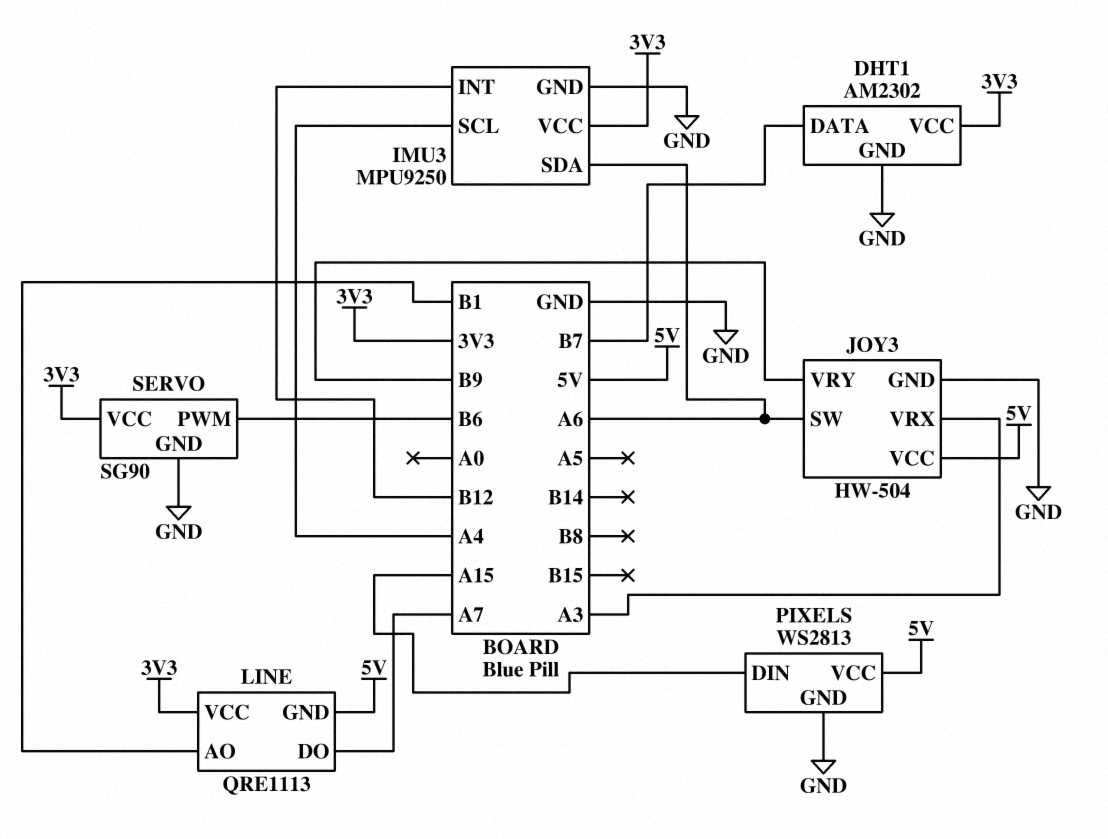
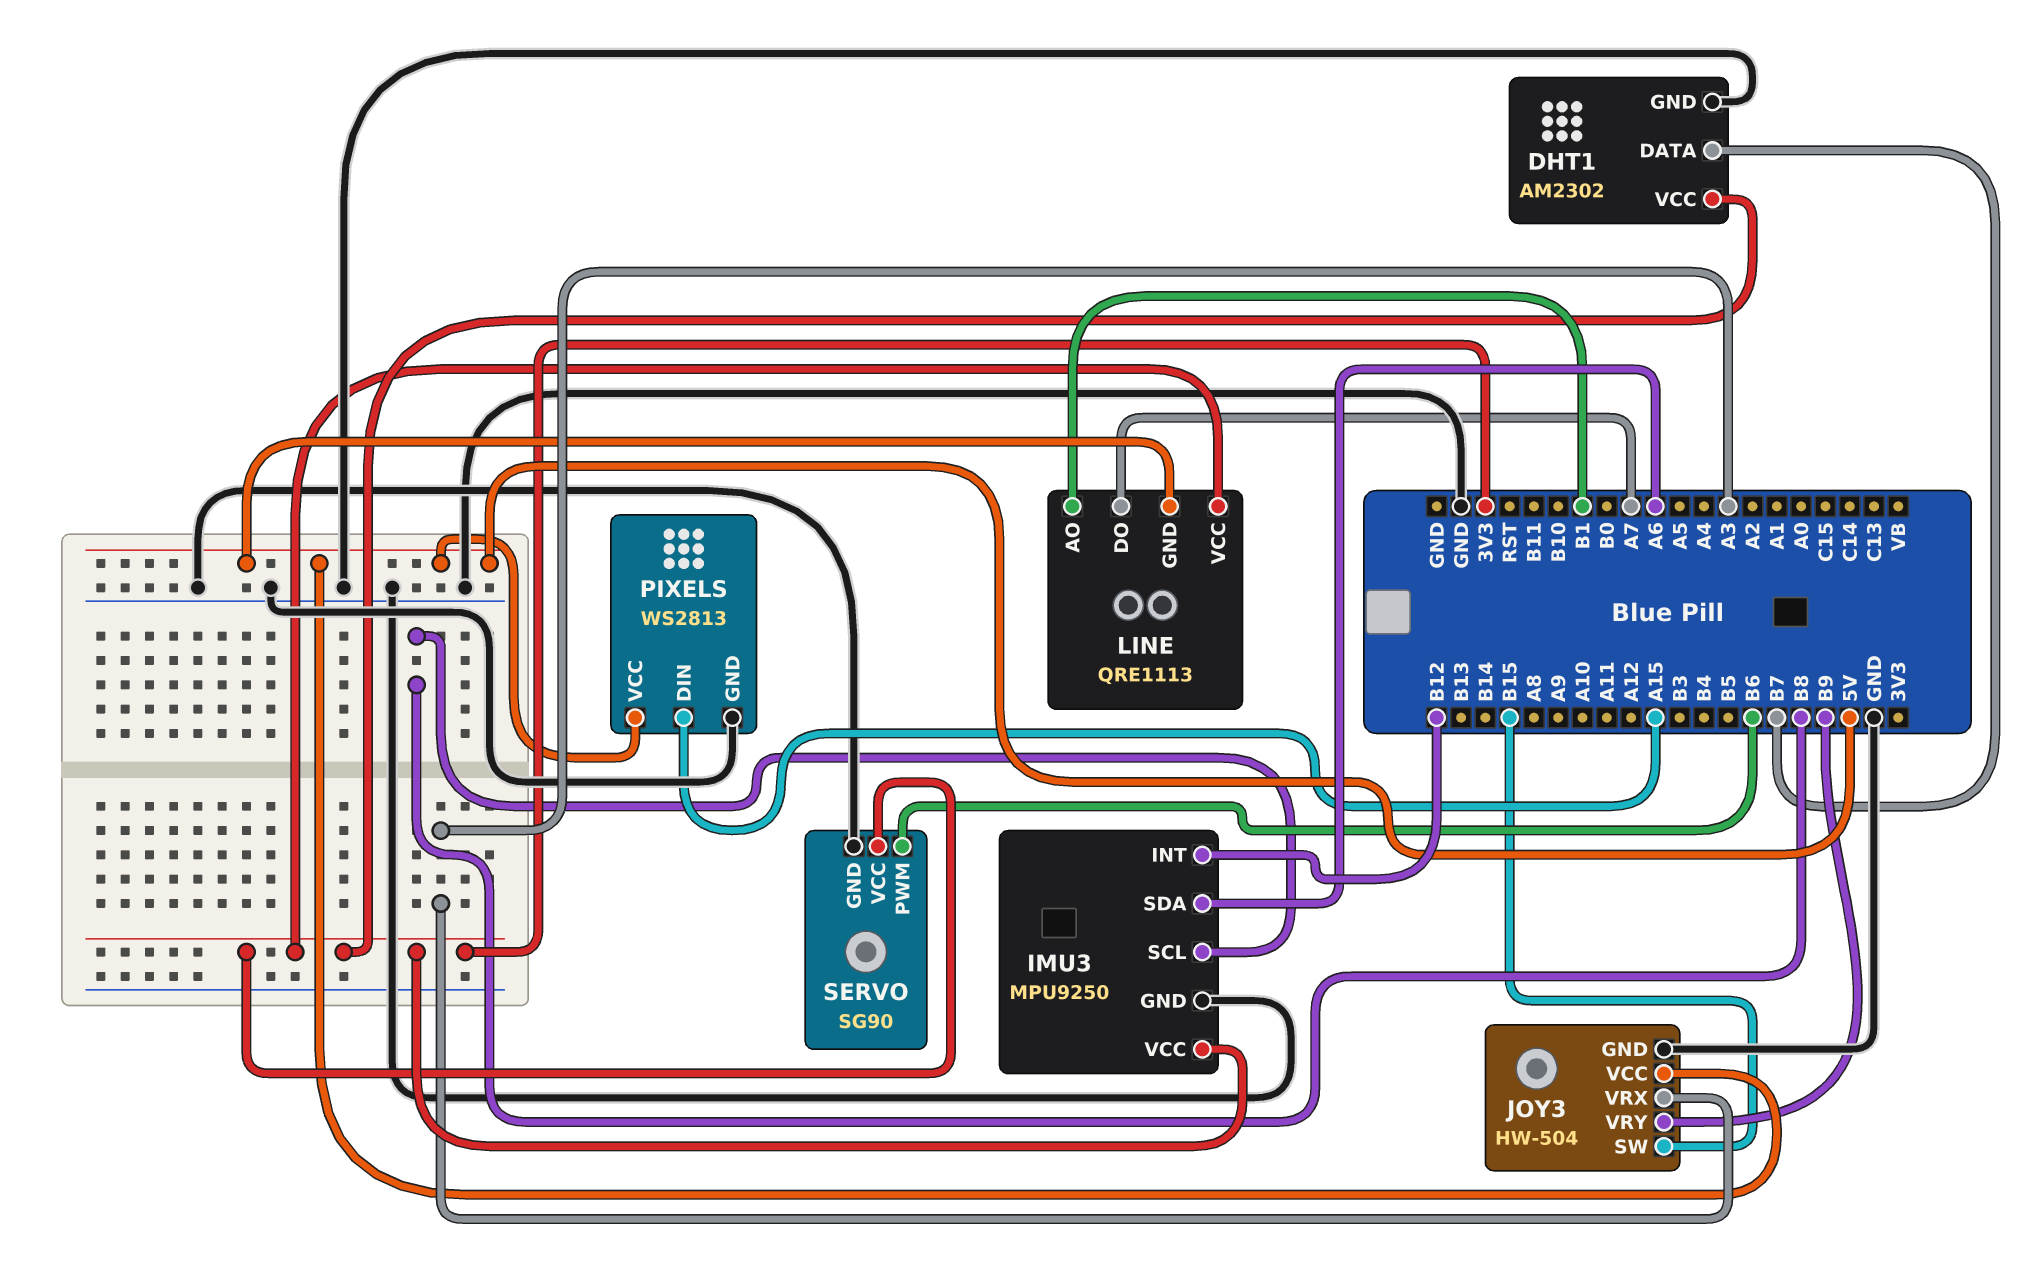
IMU3 pin SCL: A4 -> B8
JOY3 pin SW: A6 -> B15

